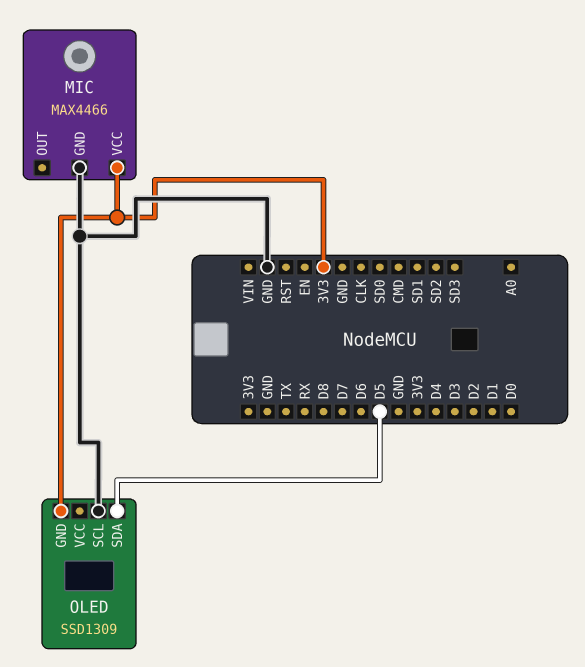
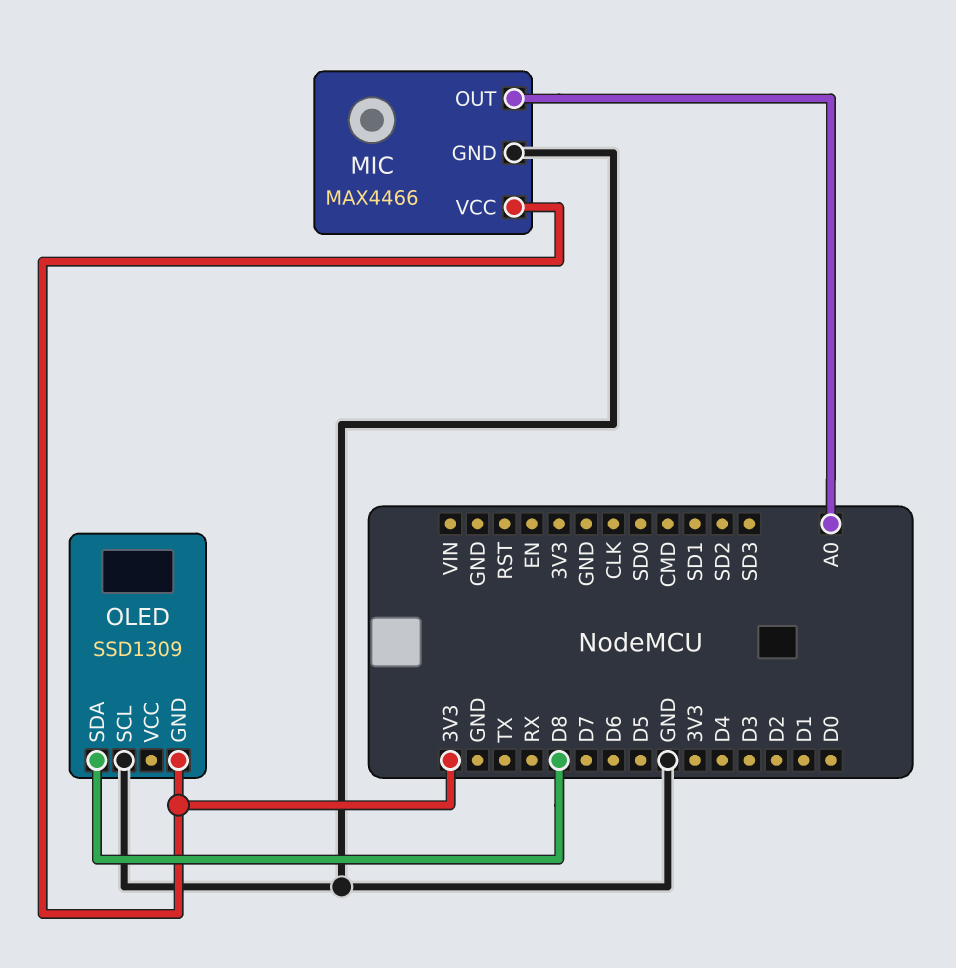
MIC pin OUT: none -> A0
OLED pin SDA: D5 -> D8

